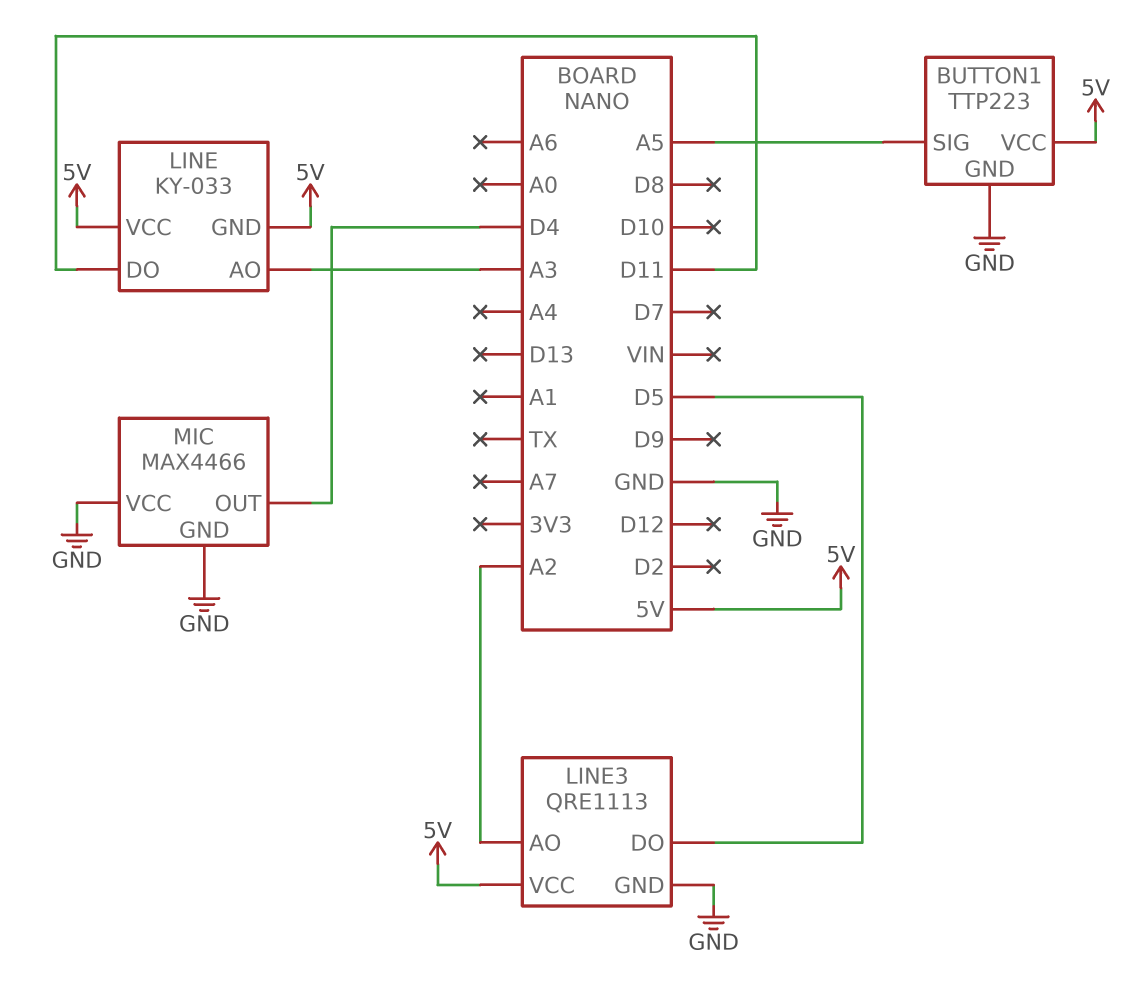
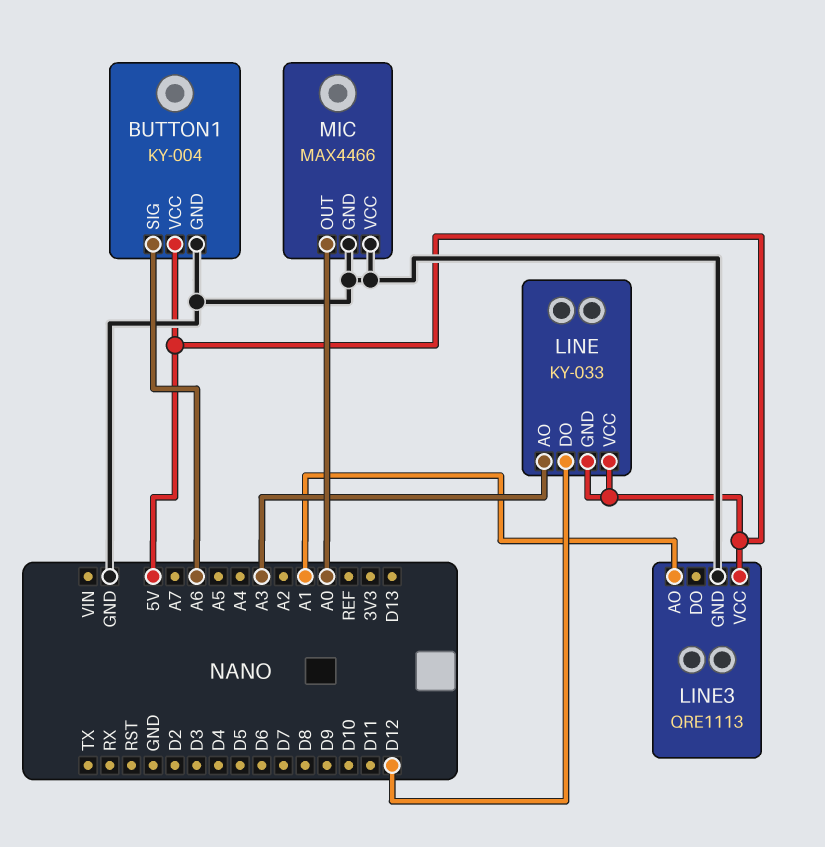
BUTTON1: TTP223 -> KY-004
BUTTON1 pin SIG: A5 -> A6
LINE pin DO: D11 -> D12
LINE3 pin AO: A2 -> A1
LINE3 pin DO: D5 -> none
MIC pin OUT: D4 -> A0

